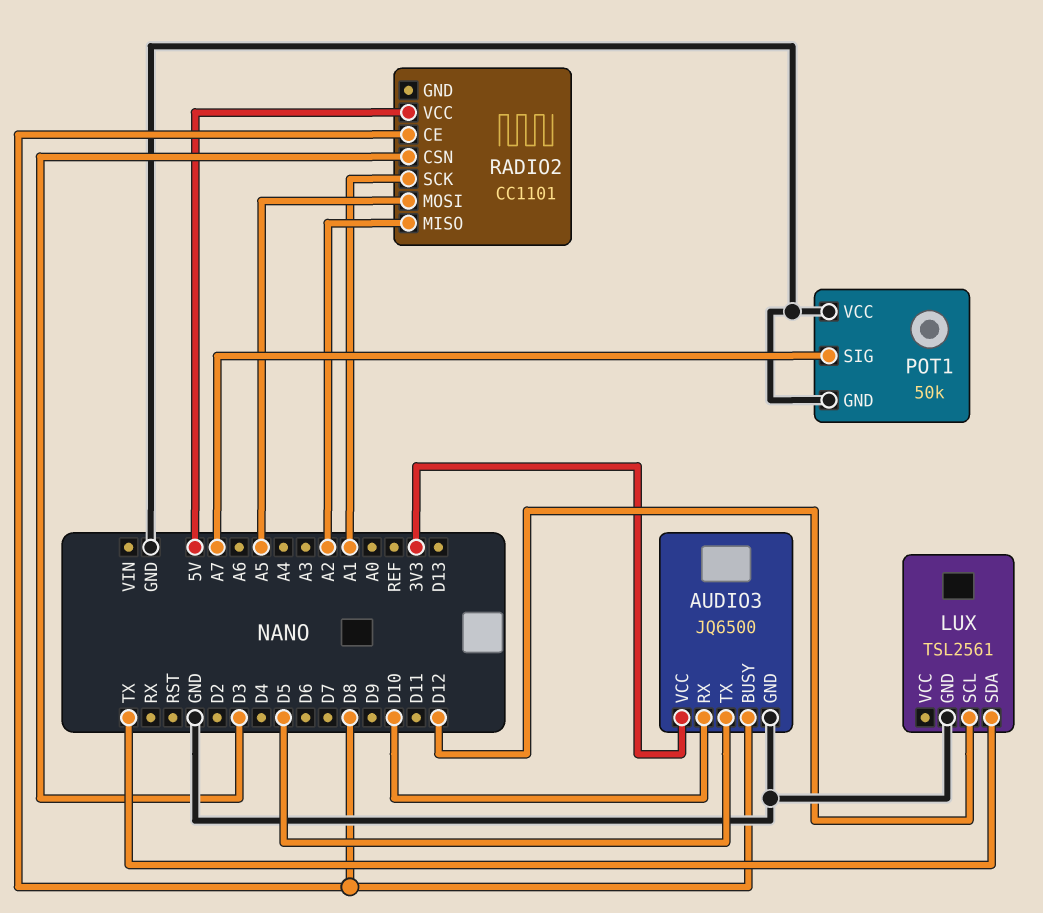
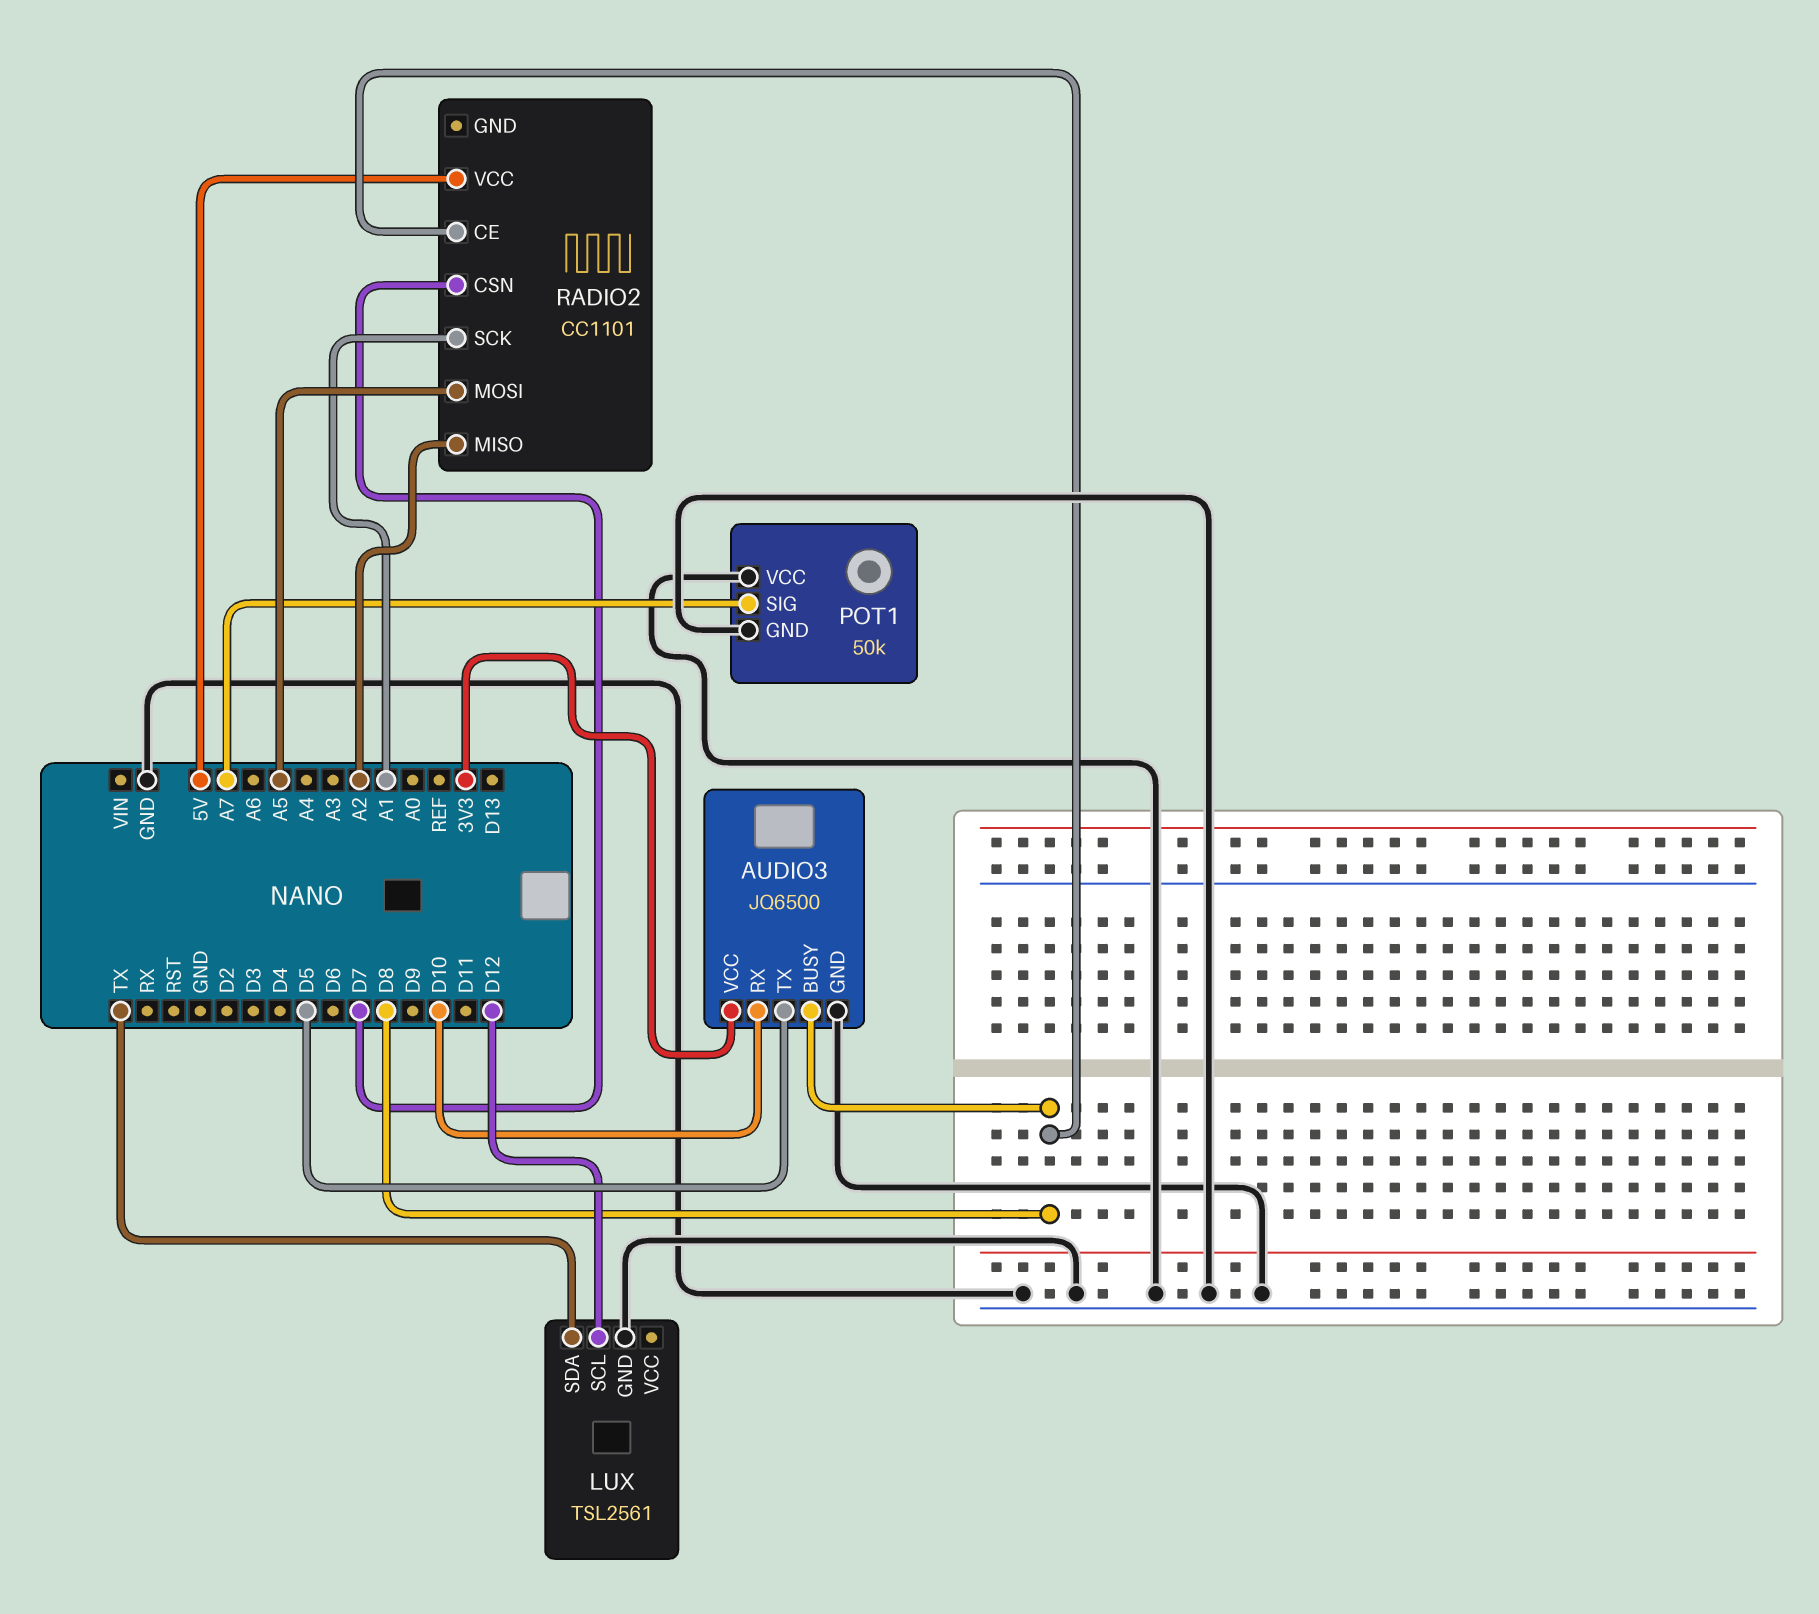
RADIO2 pin CSN: D3 -> D7

